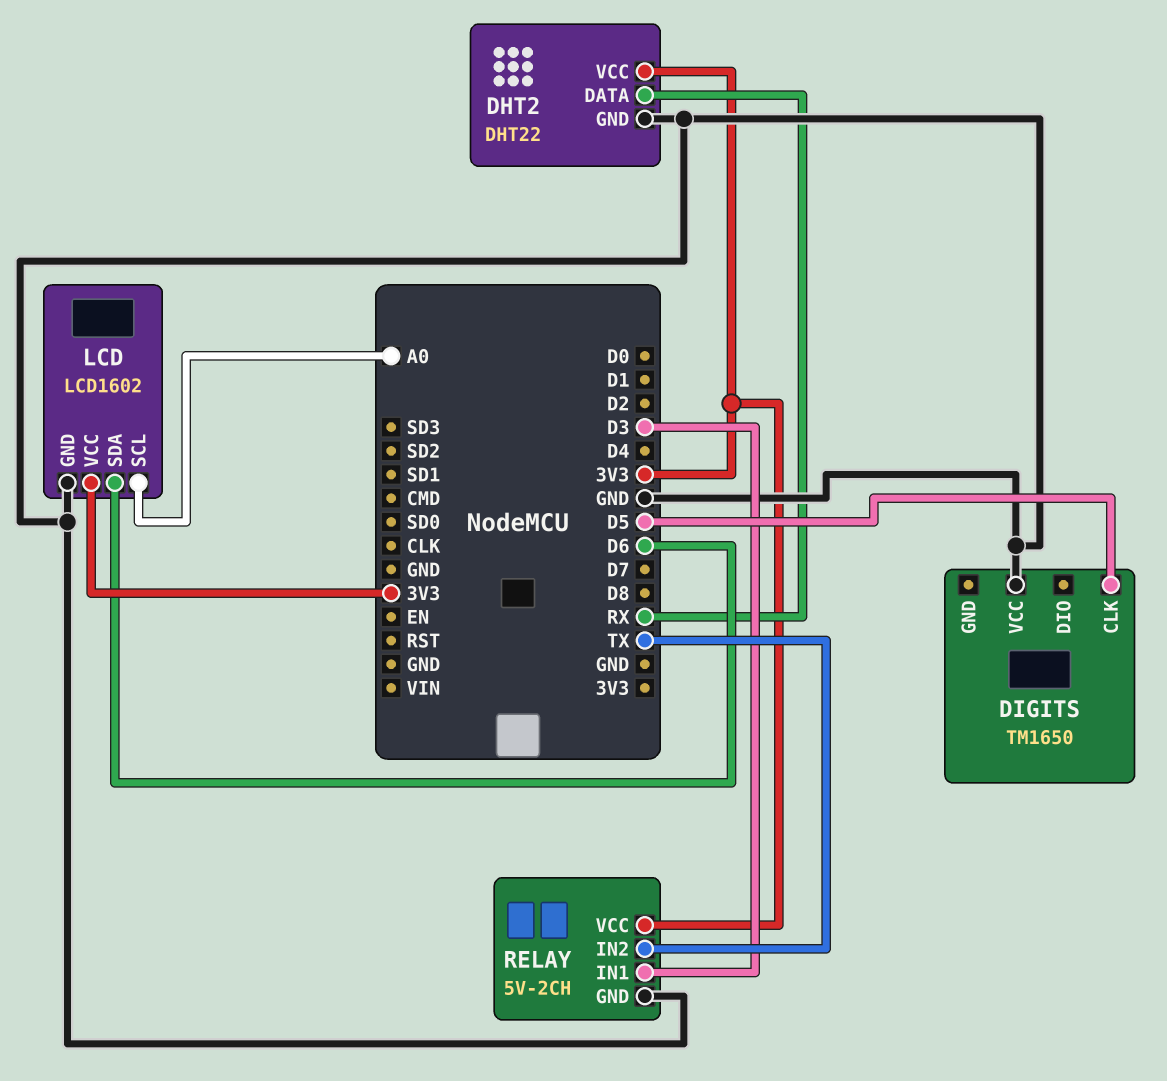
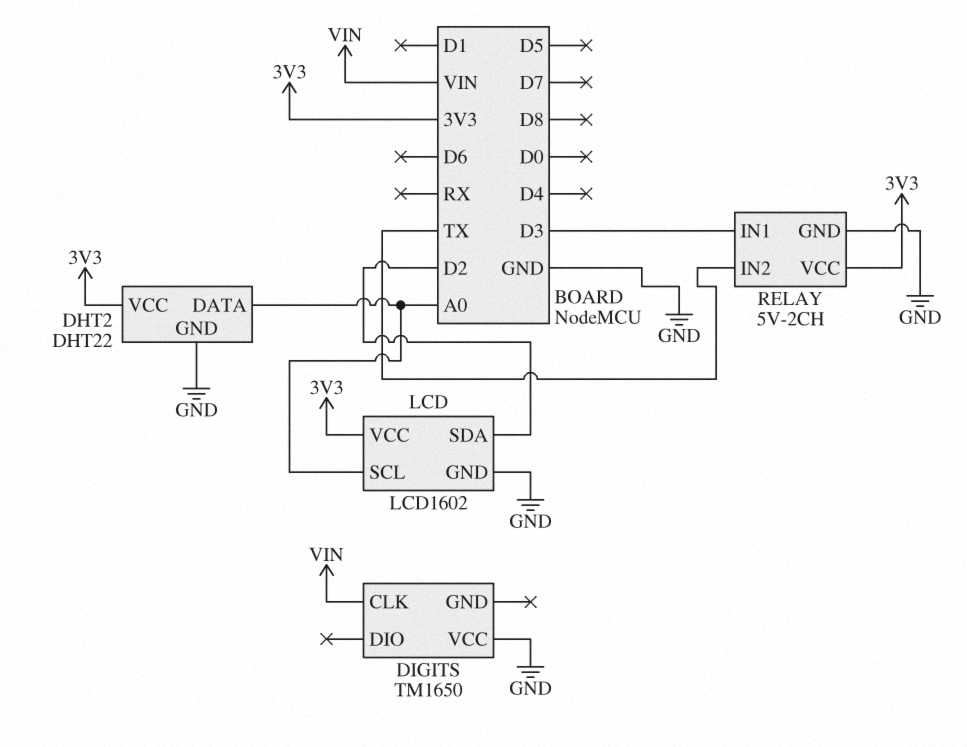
DHT2 pin DATA: RX -> A0
DIGITS pin CLK: D5 -> VIN
LCD pin SDA: D6 -> D2

